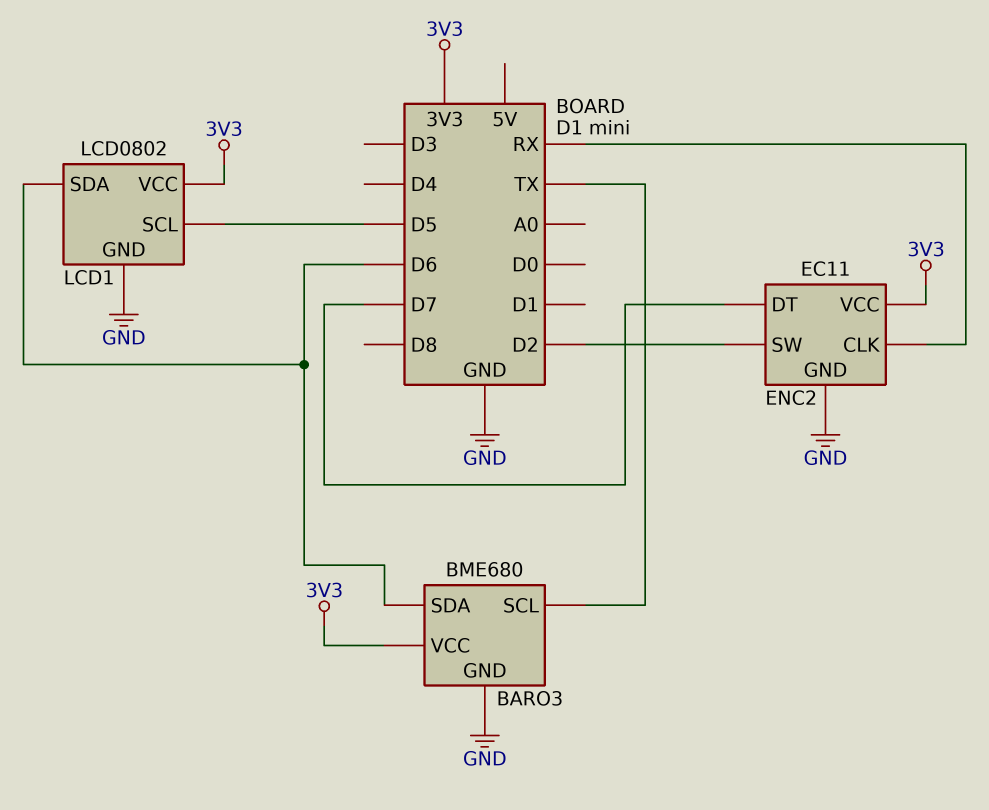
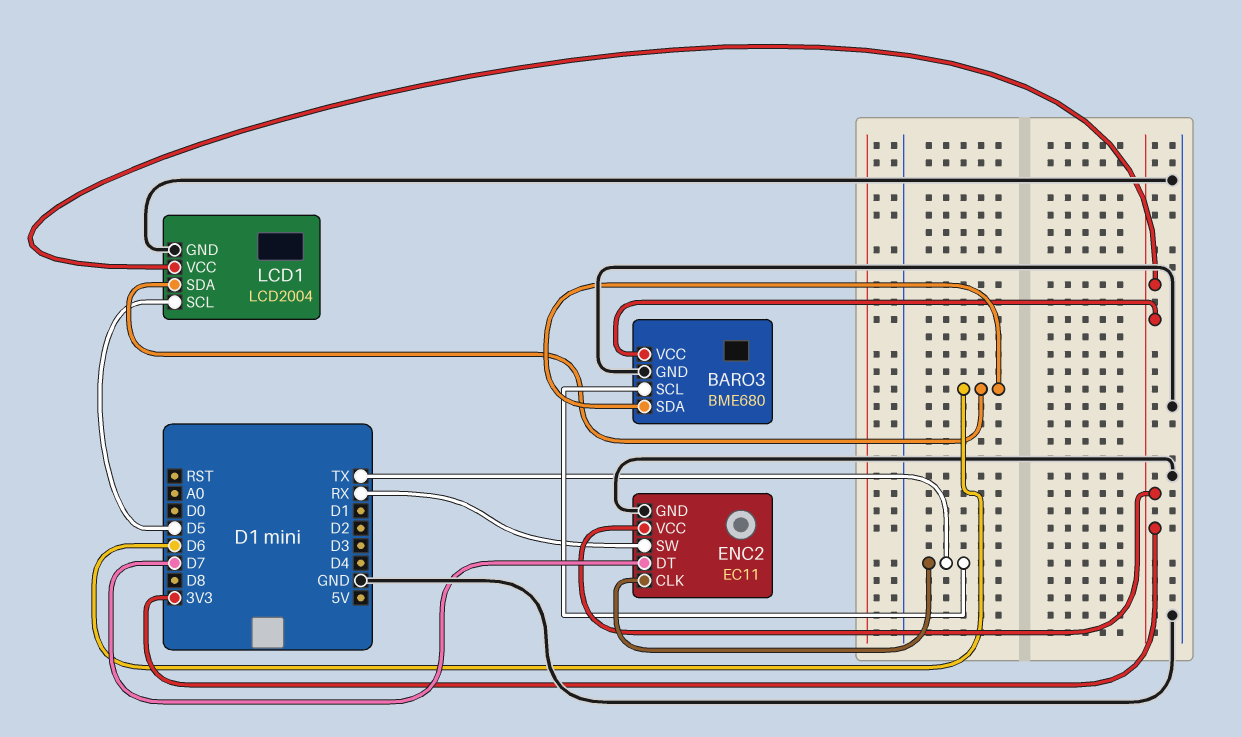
ENC2 pin CLK: RX -> TX
ENC2 pin SW: D2 -> RX
LCD1: LCD0802 -> LCD2004

